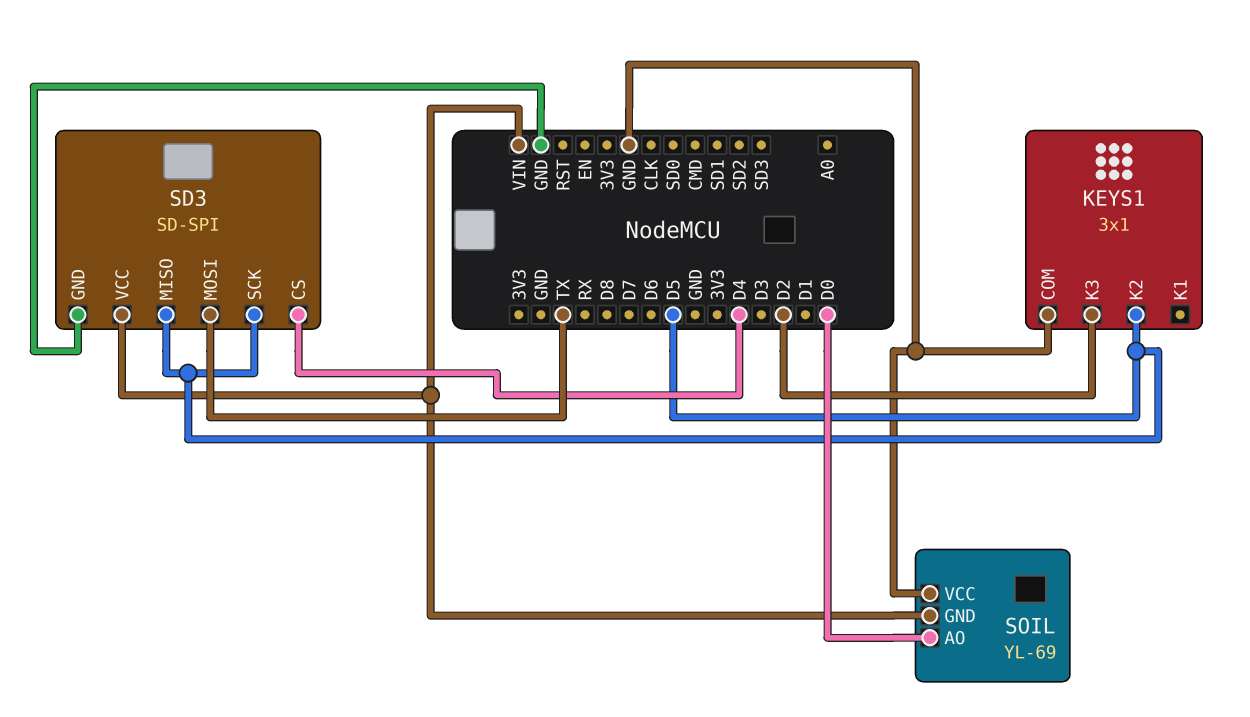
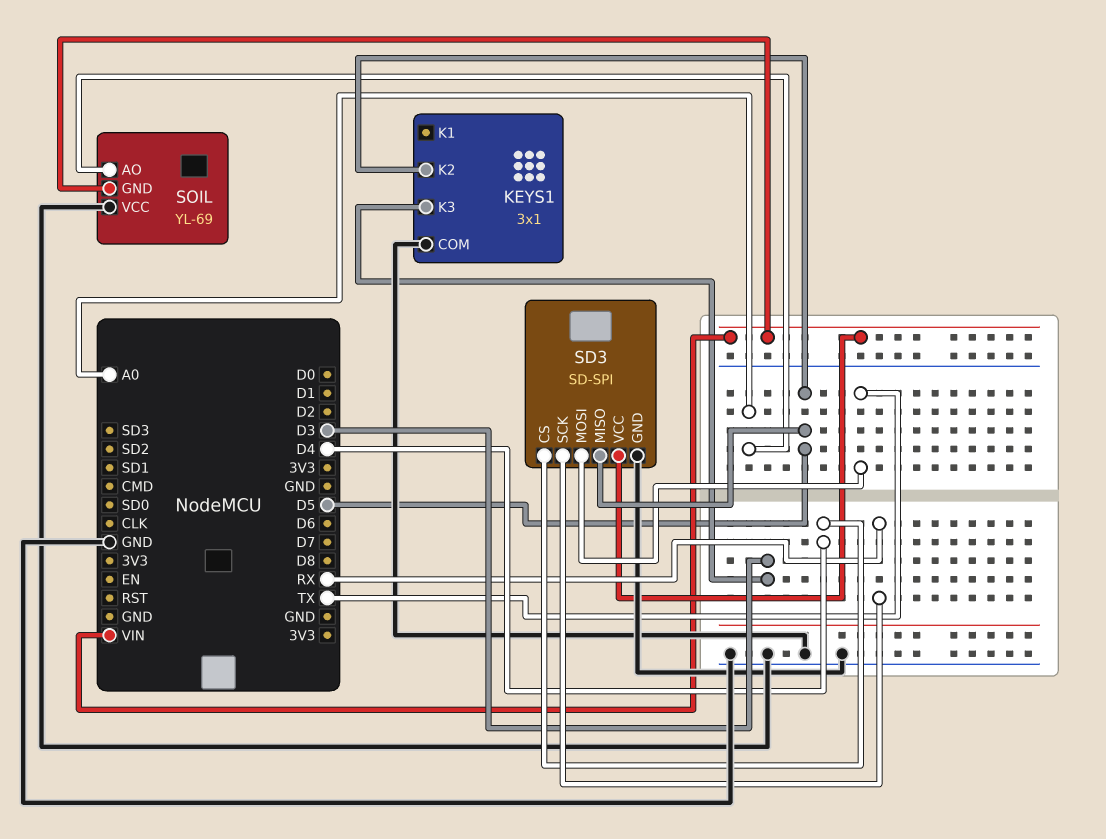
KEYS1 pin K3: D2 -> D3
SD3 pin SCK: D5 -> RX
SOIL pin AO: D0 -> A0

